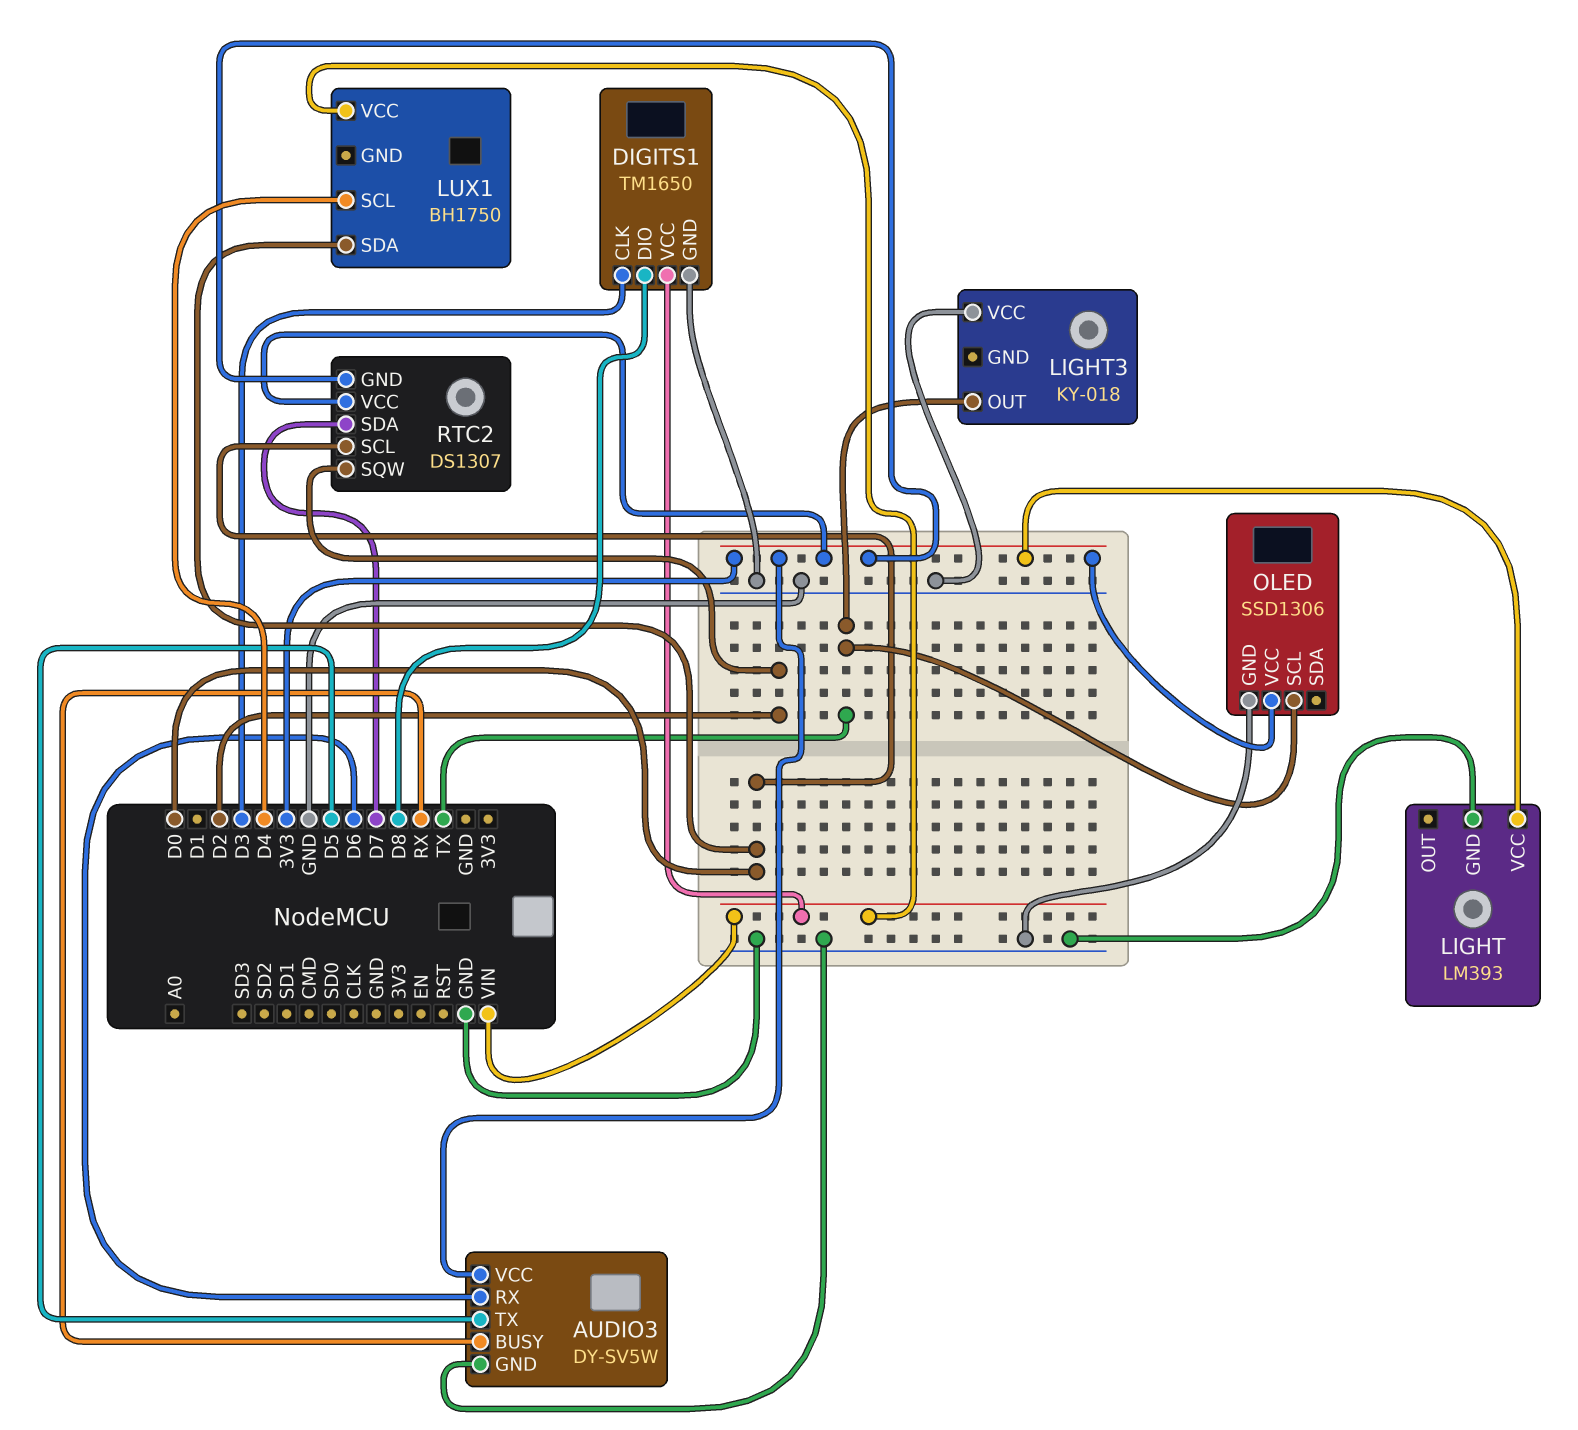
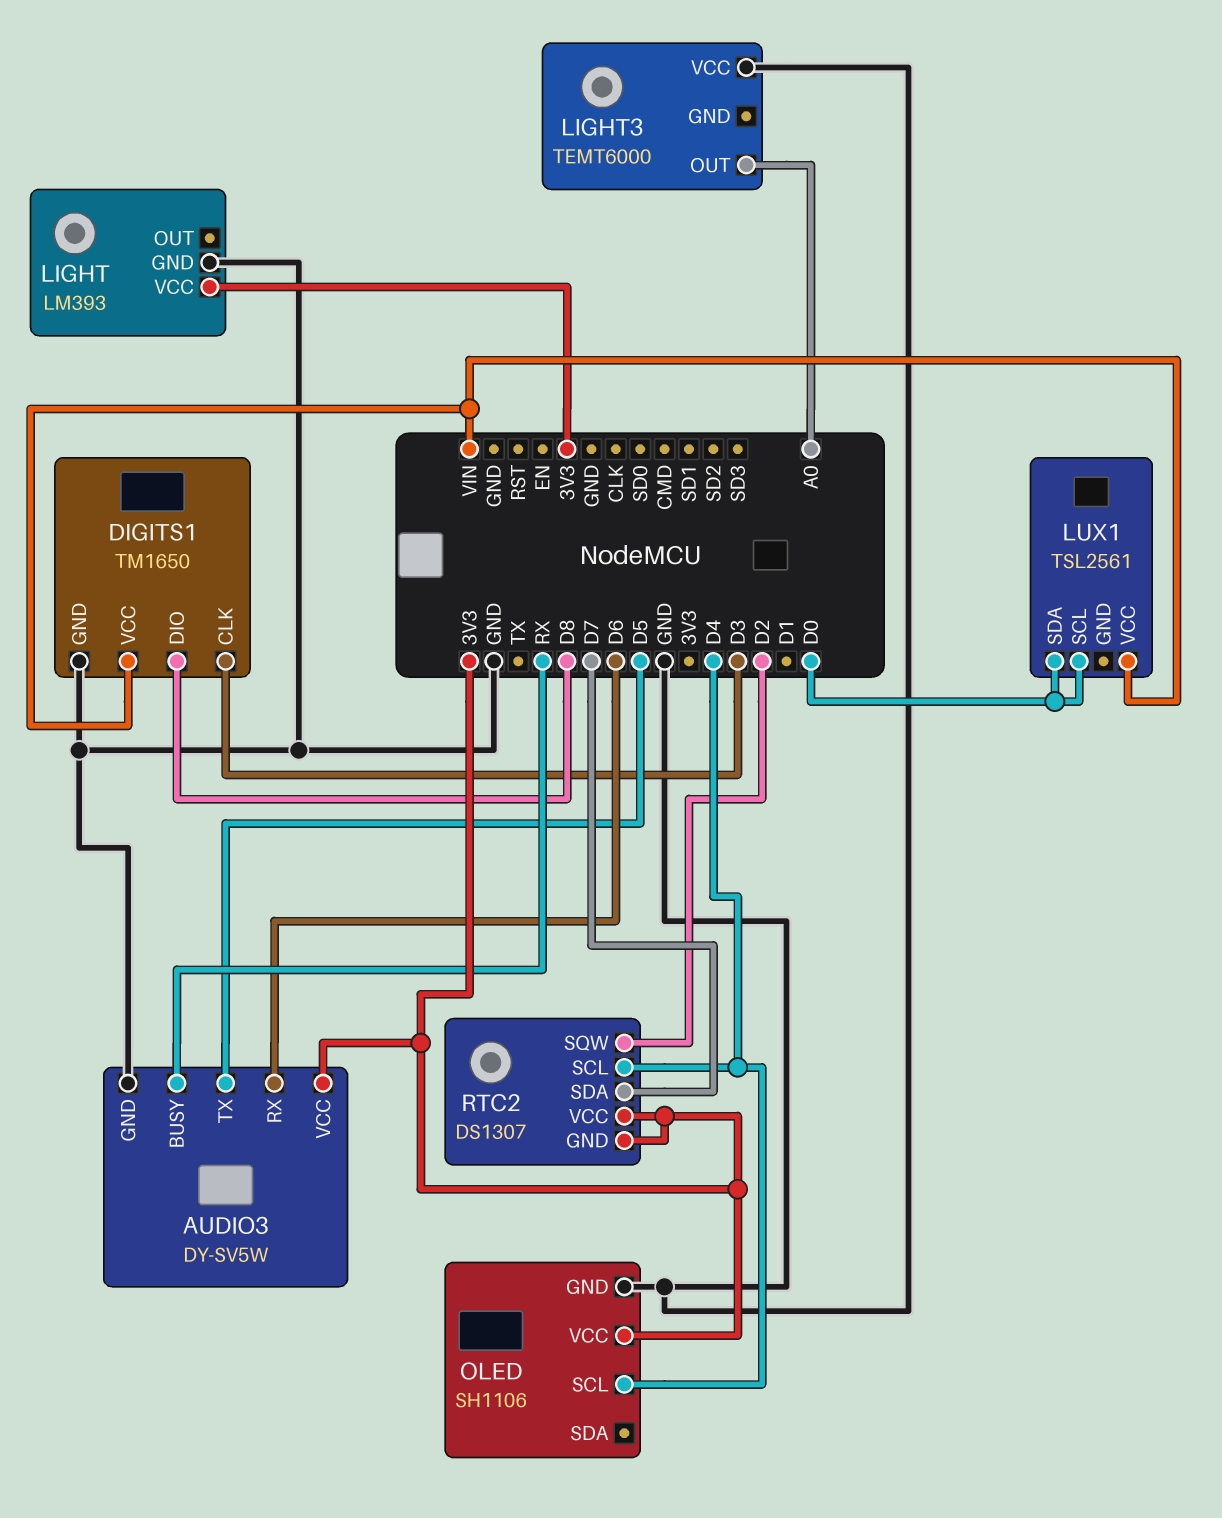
LIGHT3: KY-018 -> TEMT6000
LIGHT3 pin OUT: TX -> A0
LUX1: BH1750 -> TSL2561
LUX1 pin SCL: D4 -> D0
OLED: SSD1306 -> SH1106
OLED pin SCL: TX -> D4
RTC2 pin SCL: D0 -> D4

